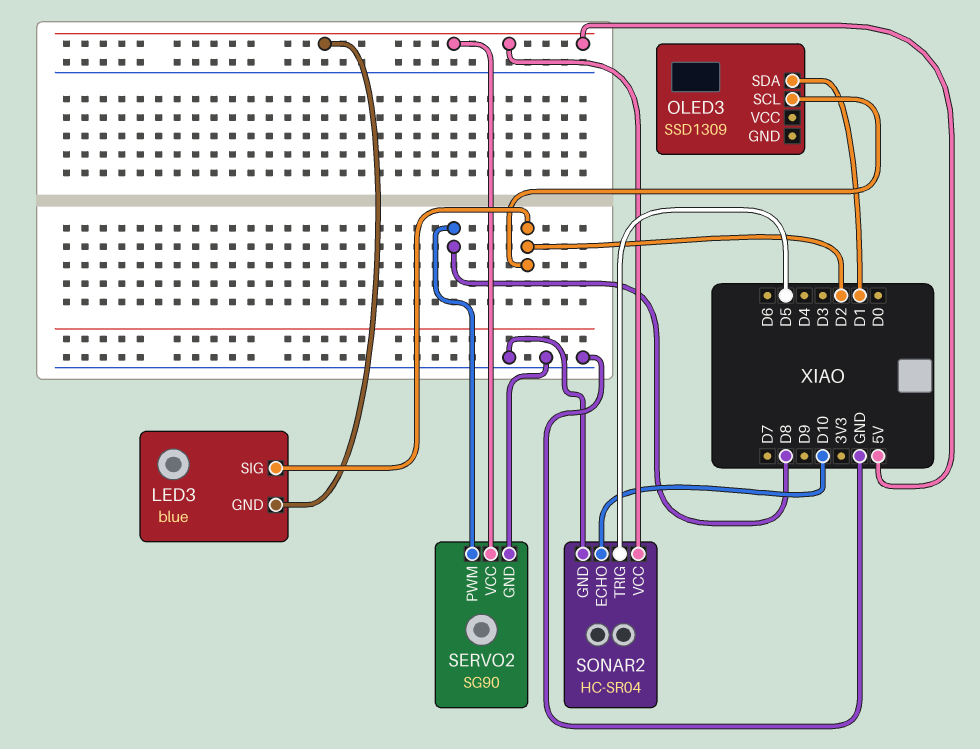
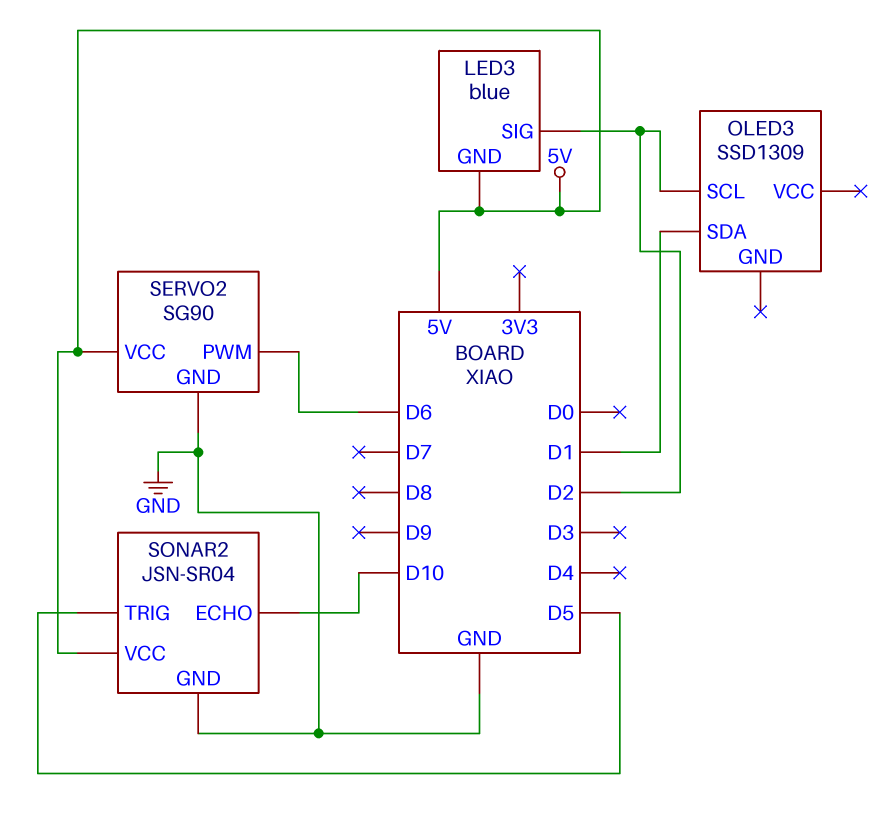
SERVO2 pin PWM: D8 -> D6
SONAR2: HC-SR04 -> JSN-SR04

